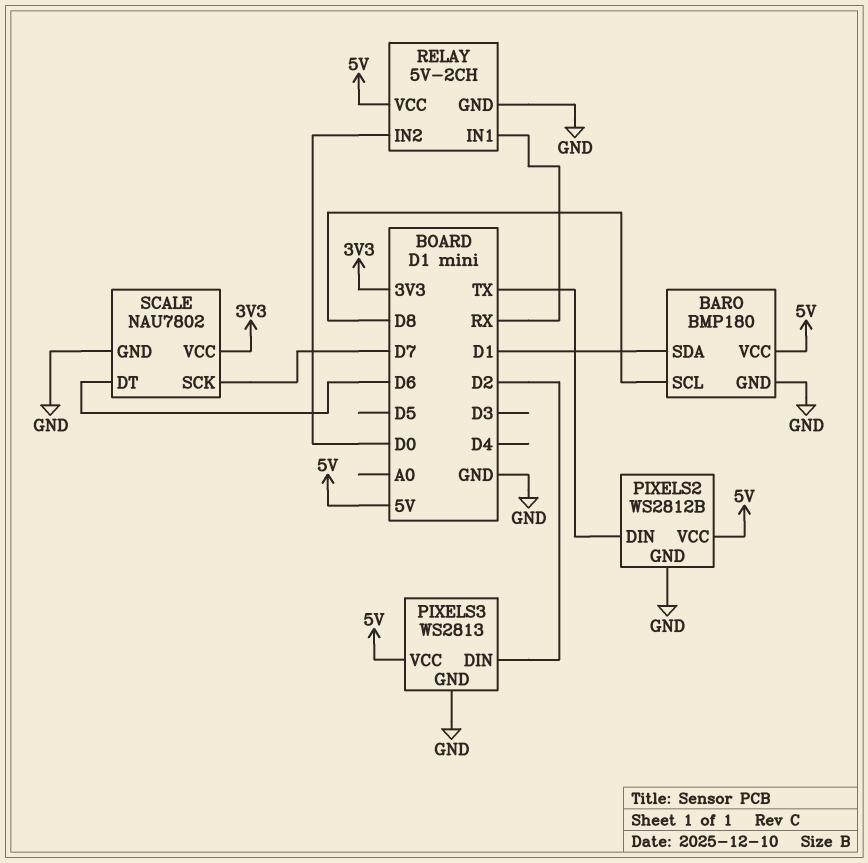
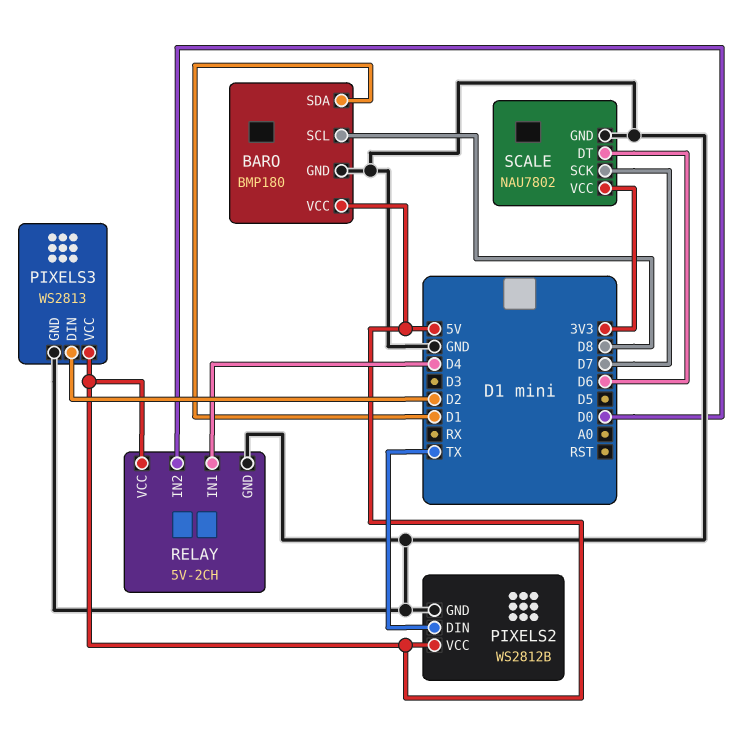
RELAY pin IN1: RX -> D4

